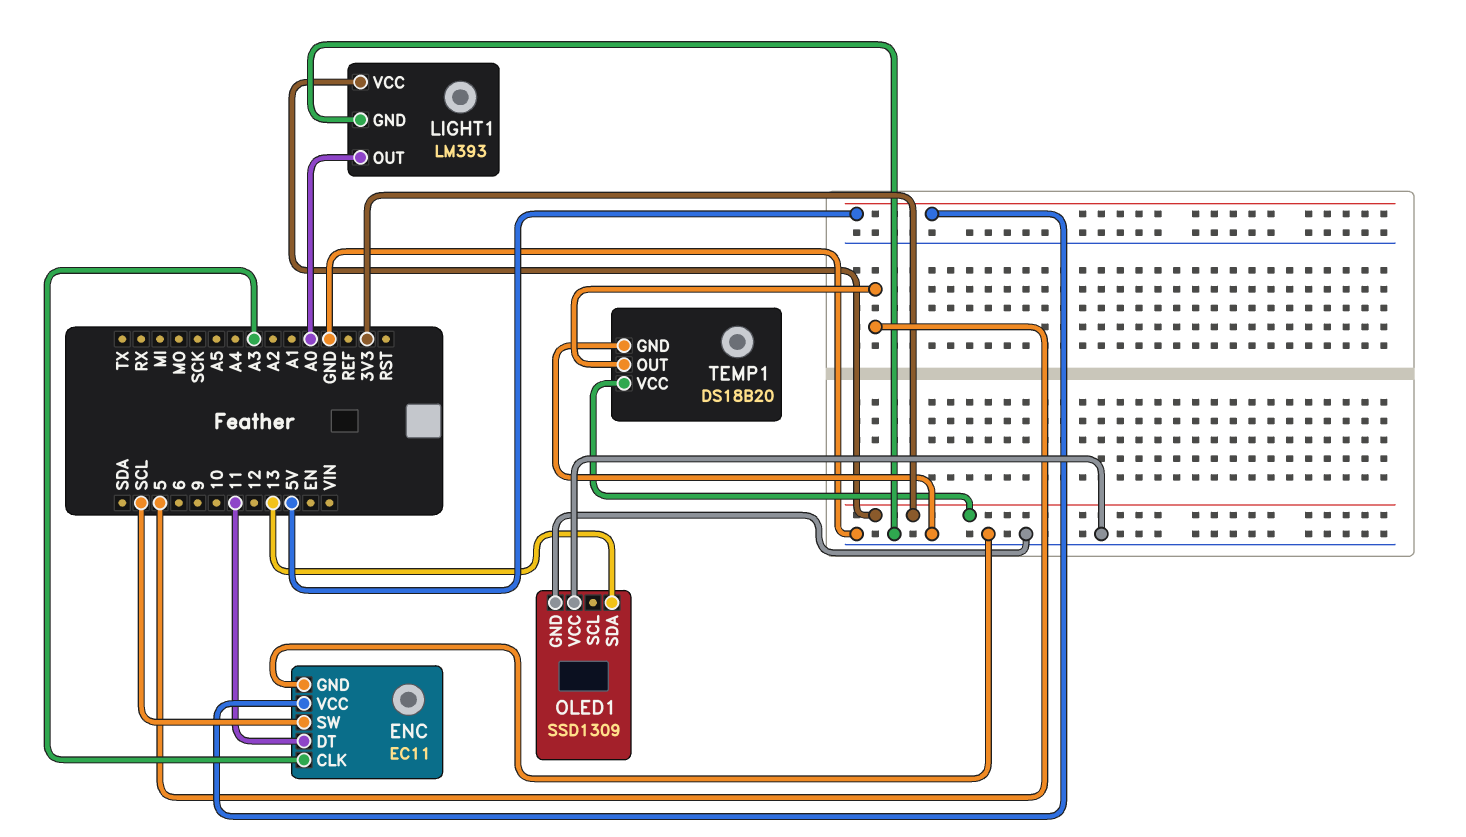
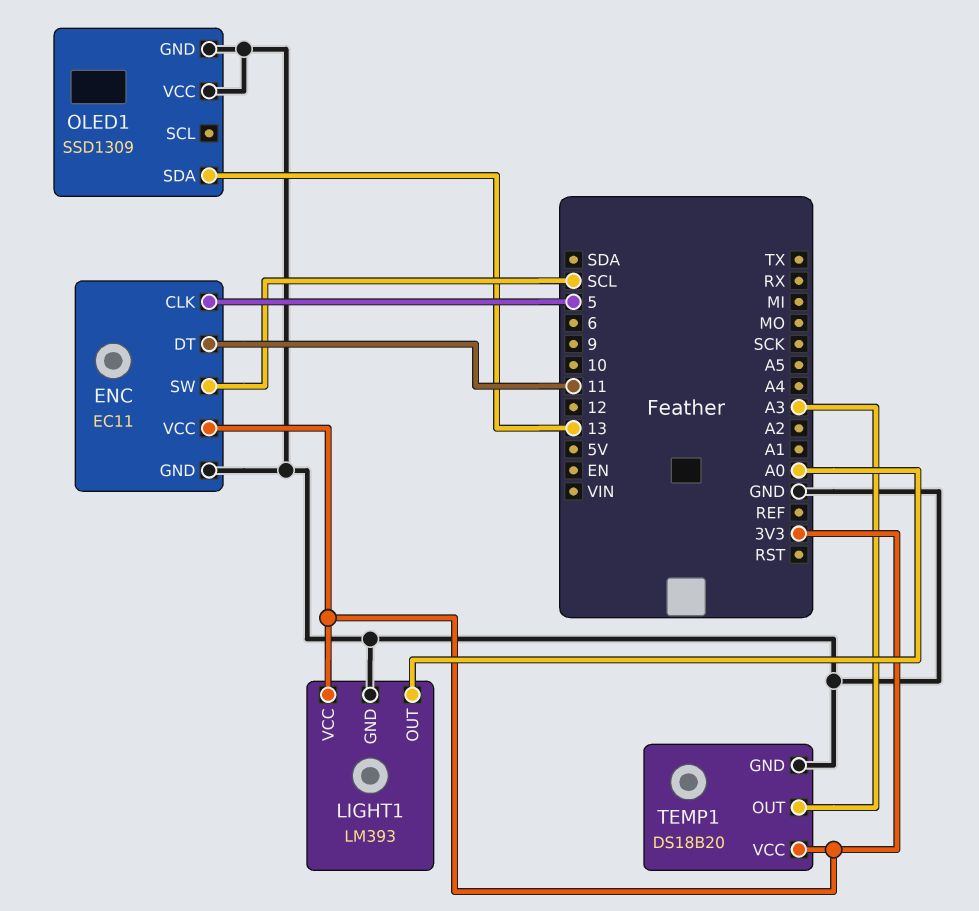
ENC pin CLK: A3 -> 5
ENC pin VCC: 5V -> 3V3
TEMP1 pin OUT: 5 -> A3

